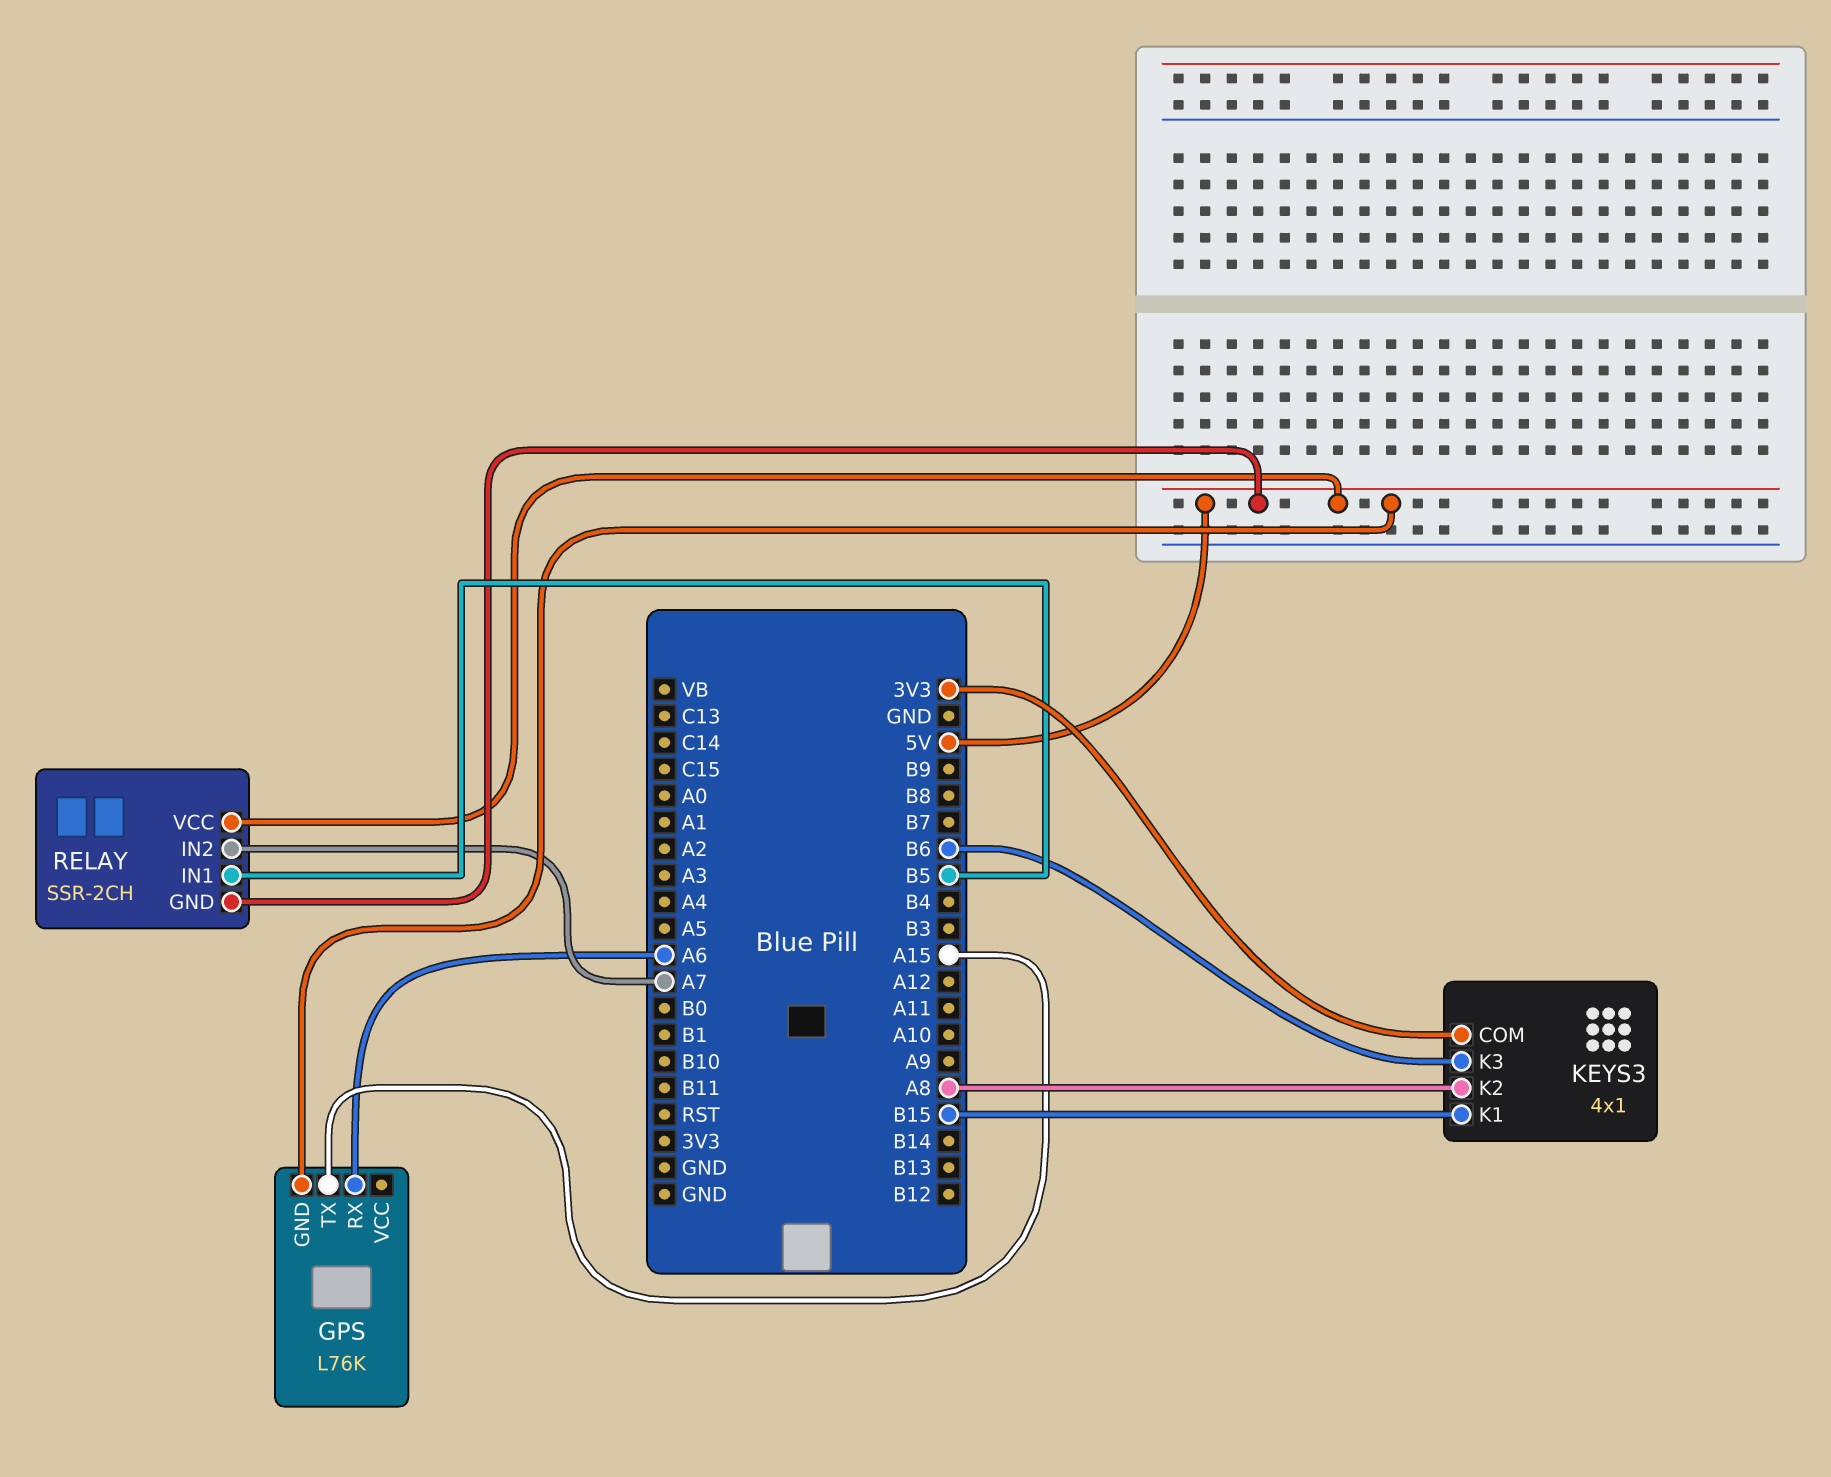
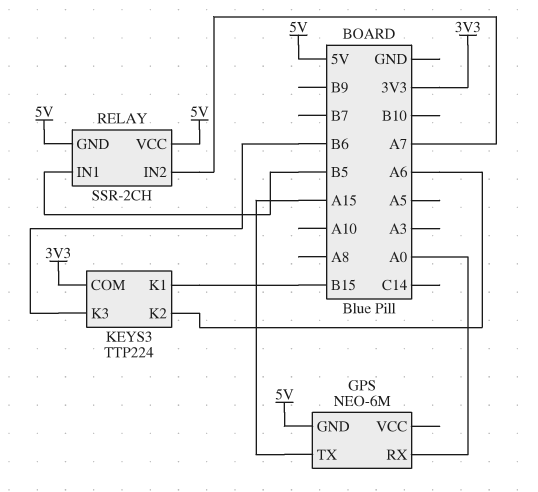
GPS: L76K -> NEO-6M
GPS pin RX: A6 -> A0
KEYS3: 4x1 -> TTP224
KEYS3 pin K2: A8 -> A6

